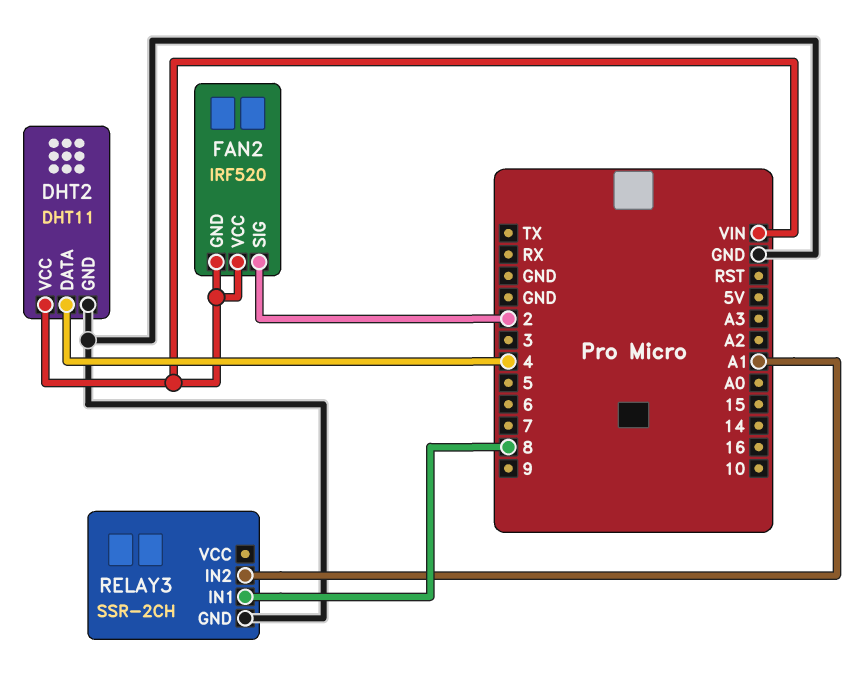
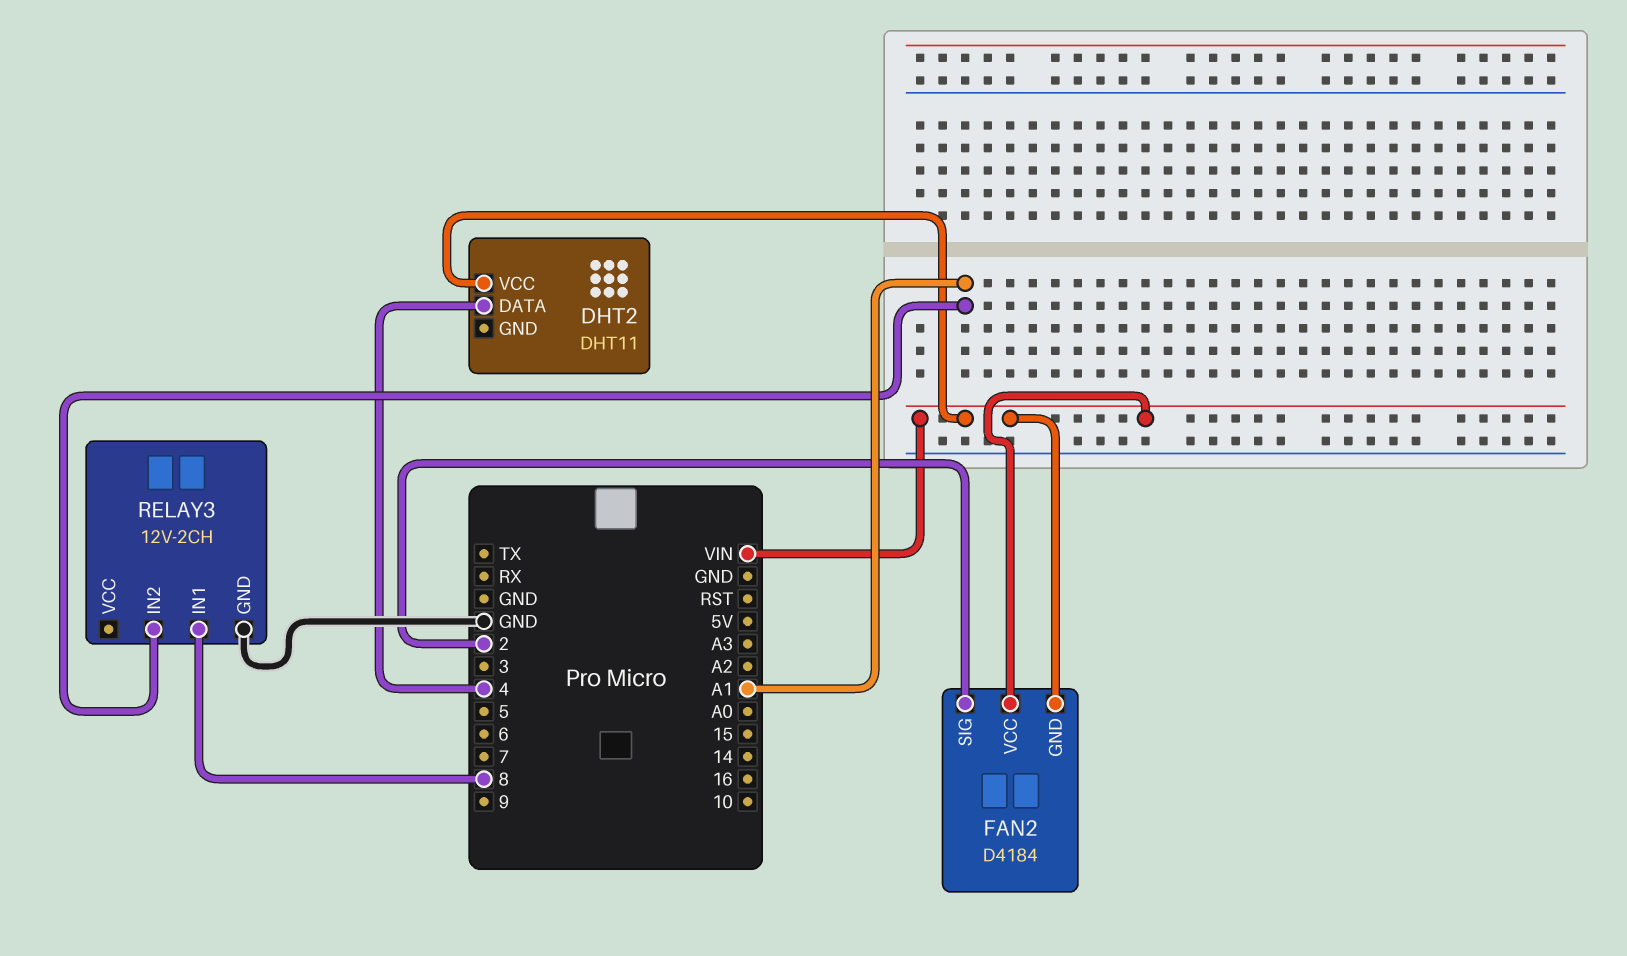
DHT2 pin GND: GND -> none
FAN2: IRF520 -> D4184
RELAY3: SSR-2CH -> 12V-2CH

